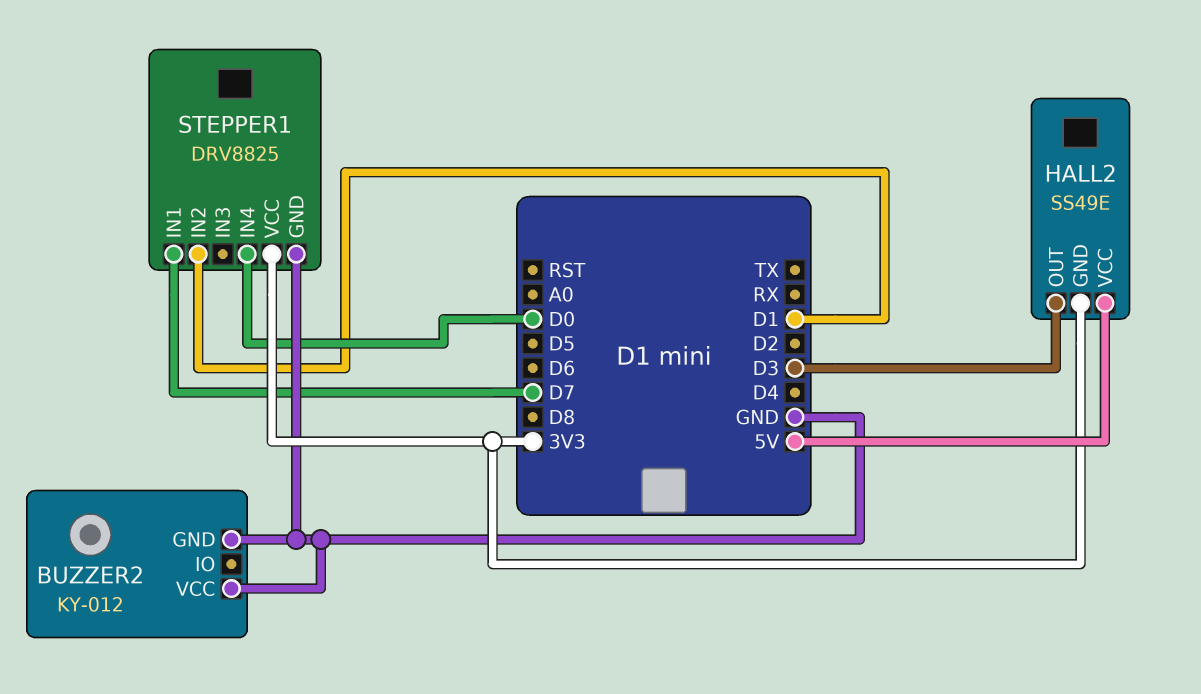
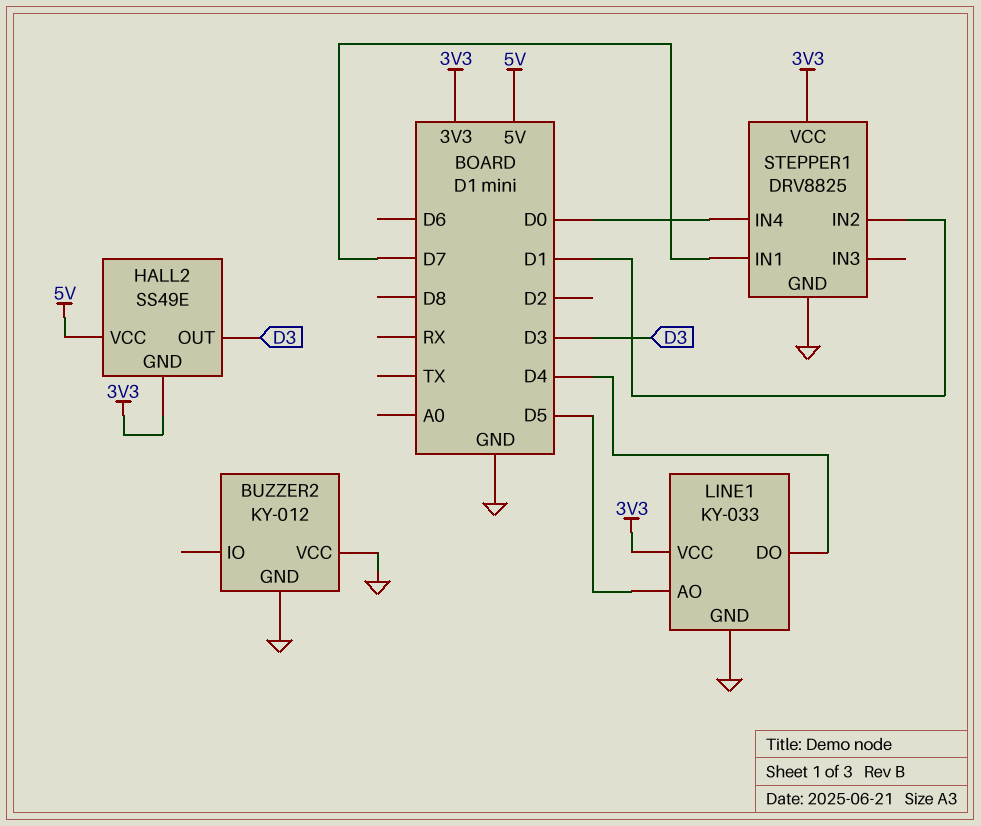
LINE1: none -> KY-033
LINE1 pin AO: none -> D5
LINE1 pin DO: none -> D4
LINE1 pin GND: none -> GND
LINE1 pin VCC: none -> 3V3

